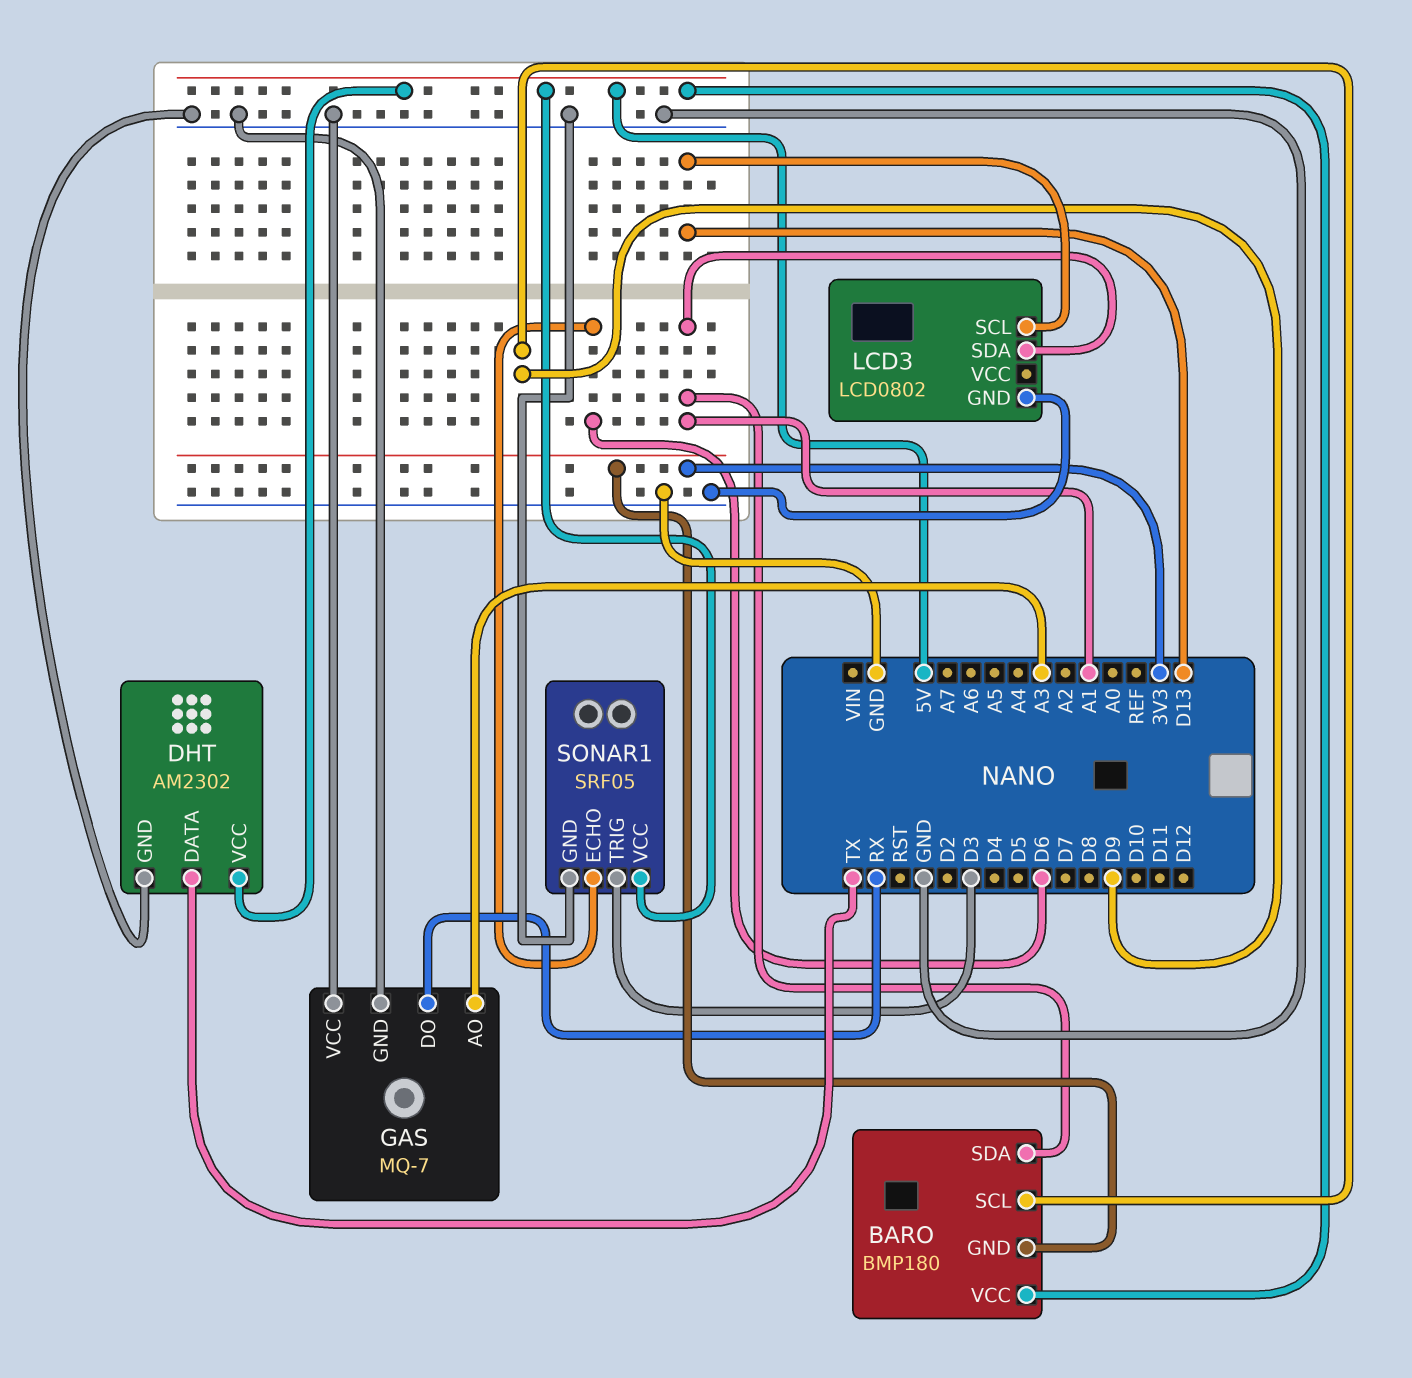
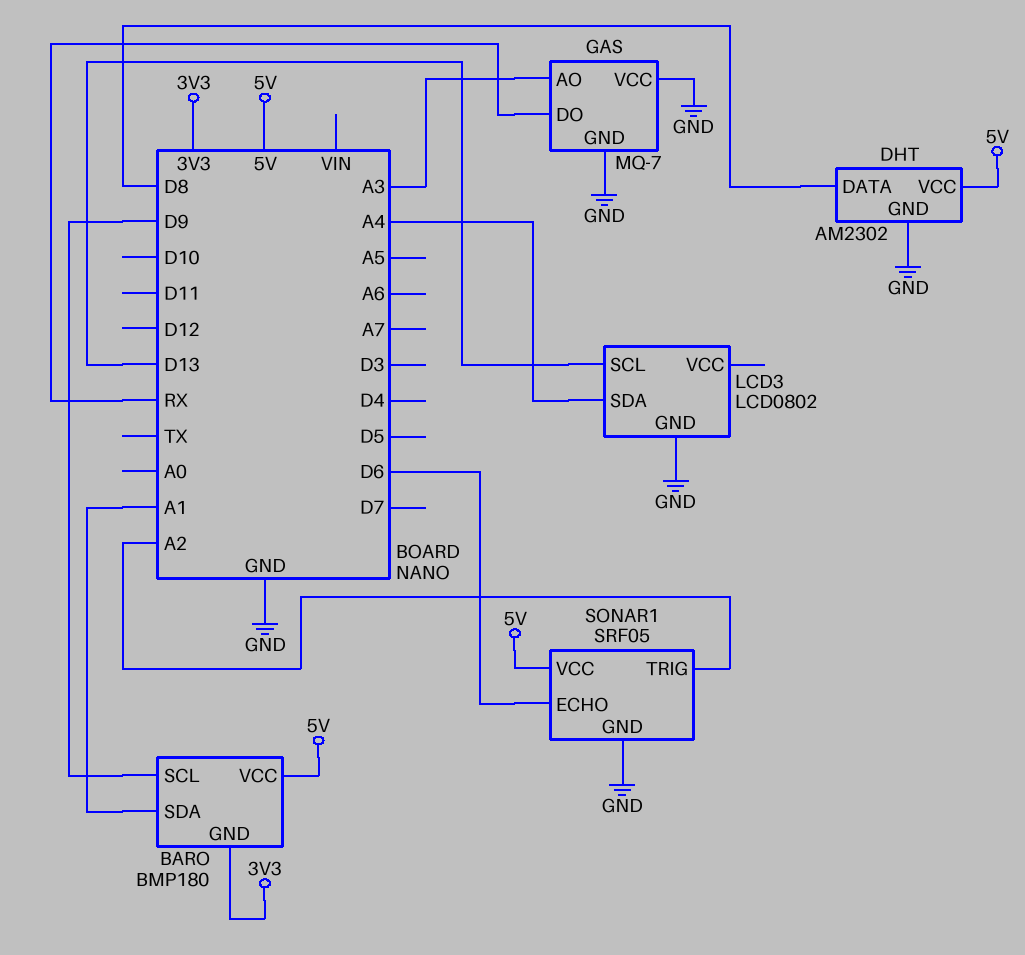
DHT pin DATA: TX -> D8
LCD3 pin SDA: A1 -> A4
SONAR1 pin TRIG: D3 -> A2

